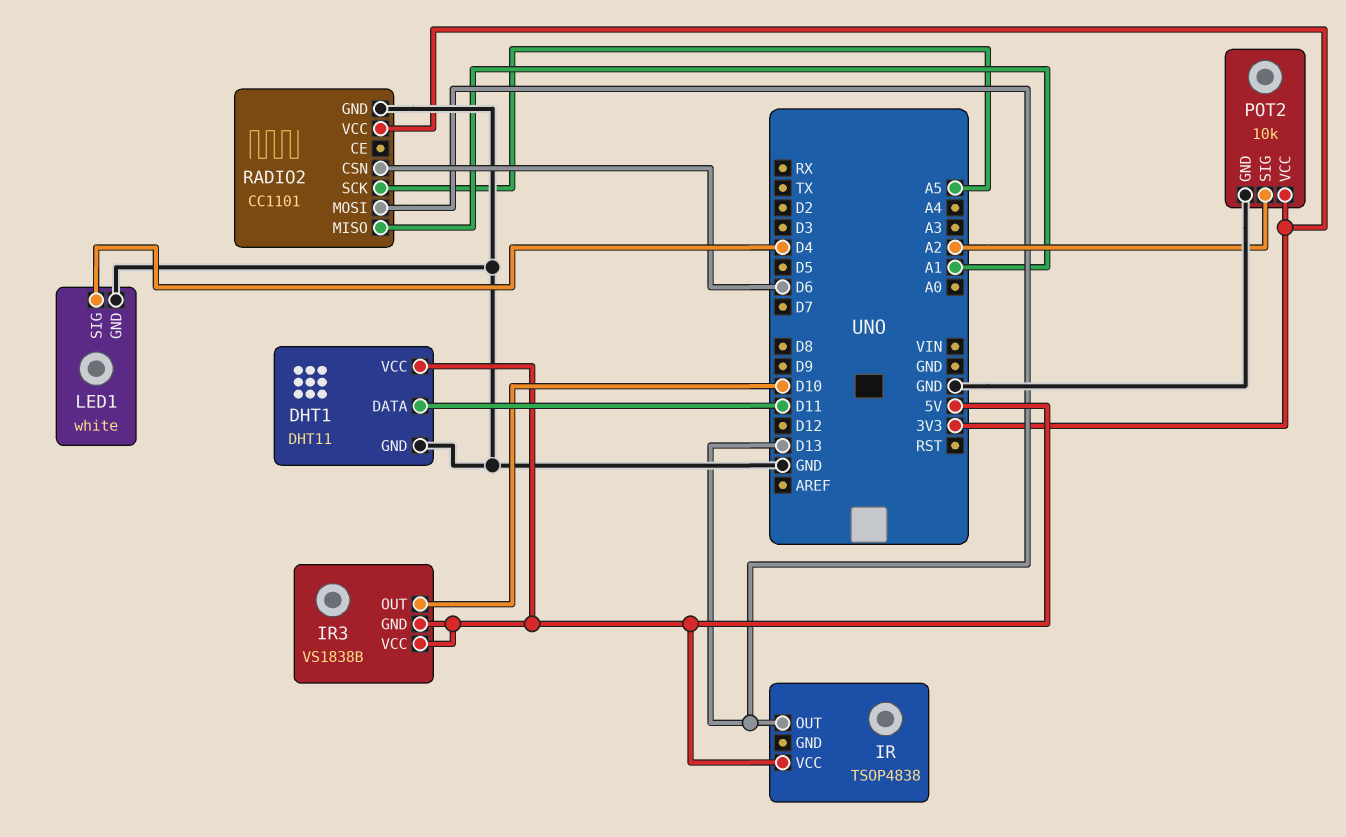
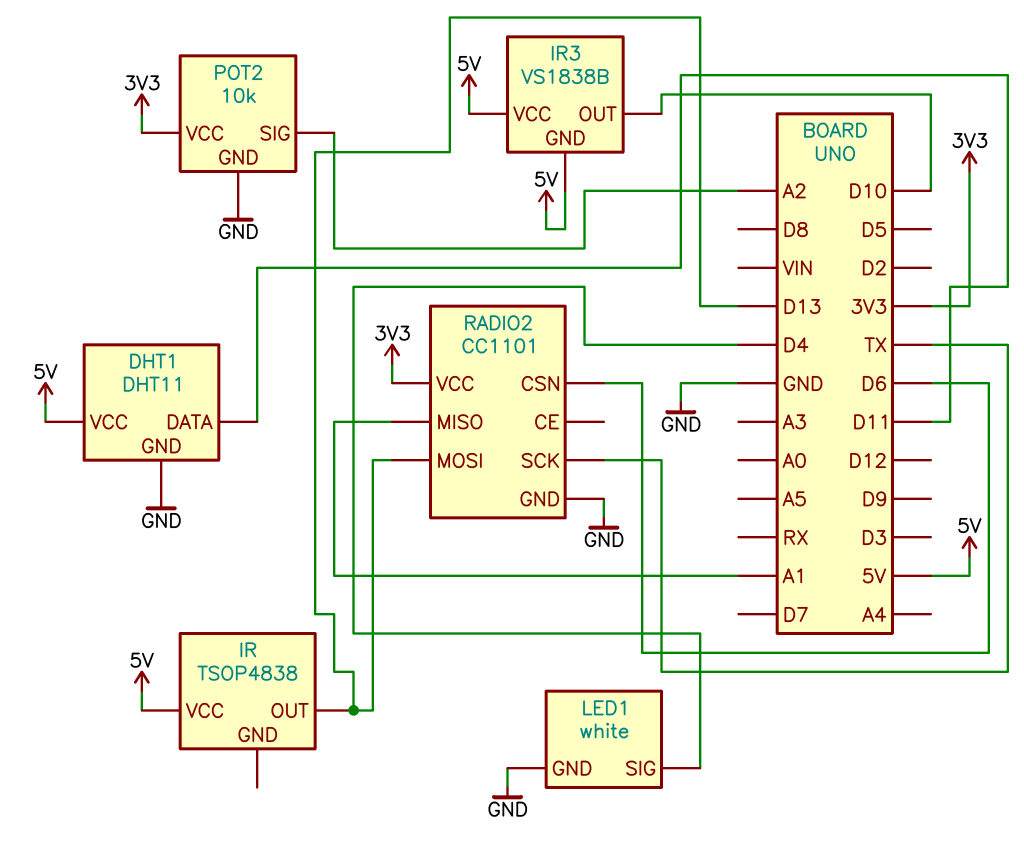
RADIO2 pin SCK: A5 -> TX

